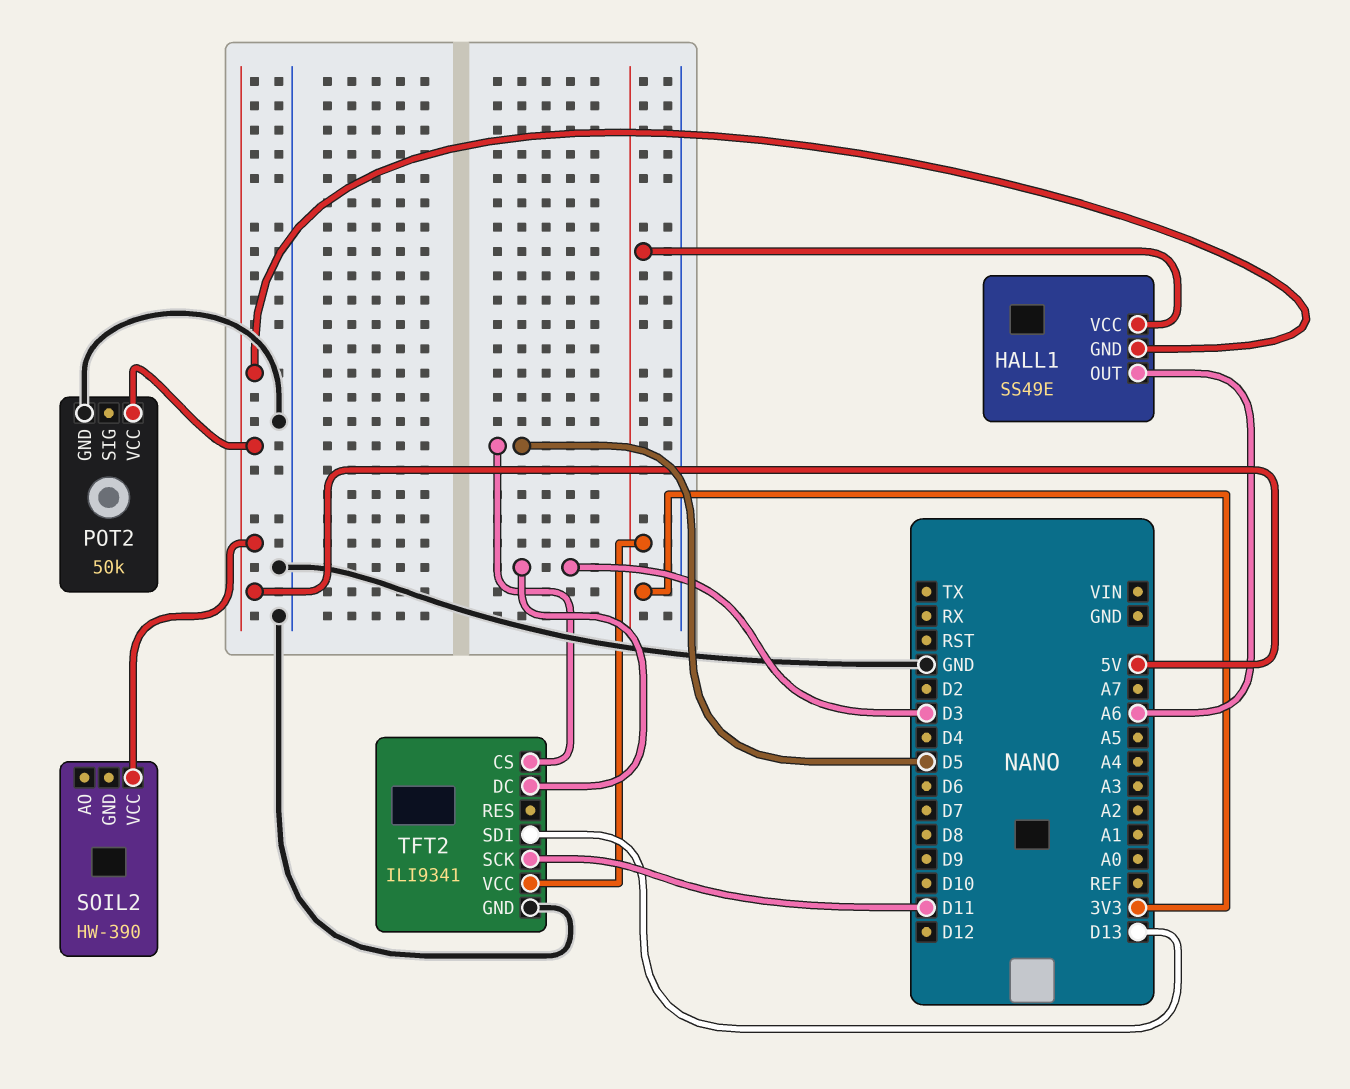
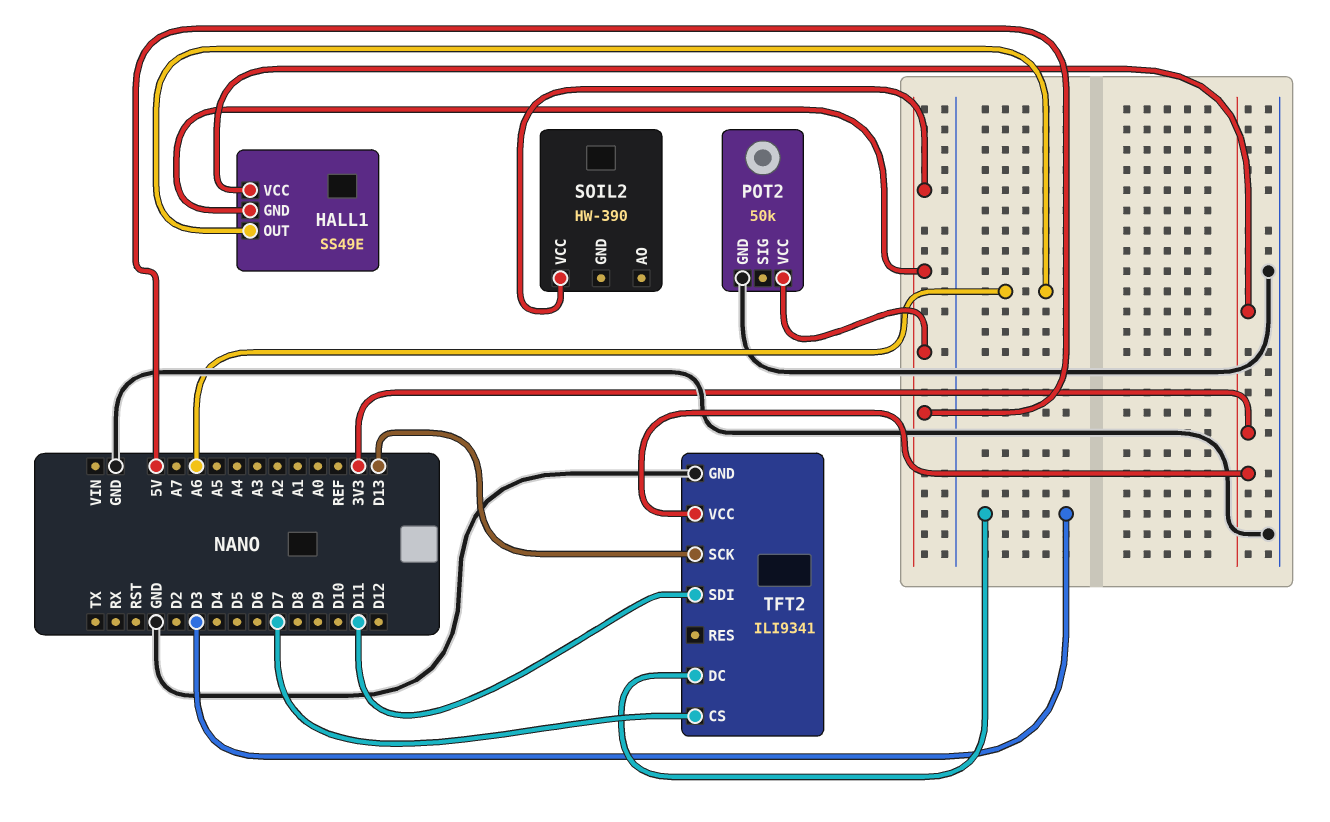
TFT2 pin CS: D5 -> D7
TFT2 pin SCK: D11 -> D13
TFT2 pin SDI: D13 -> D11

